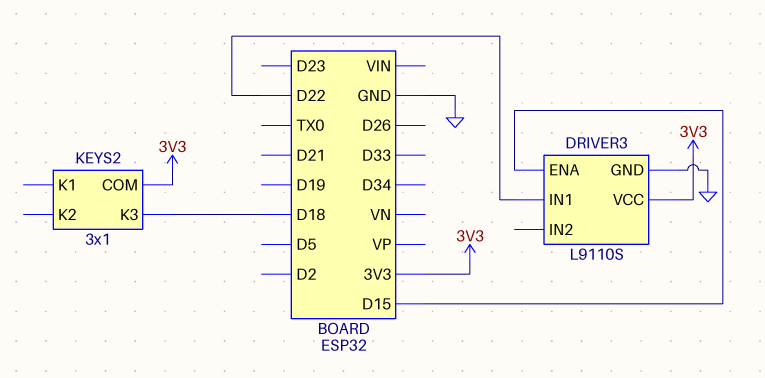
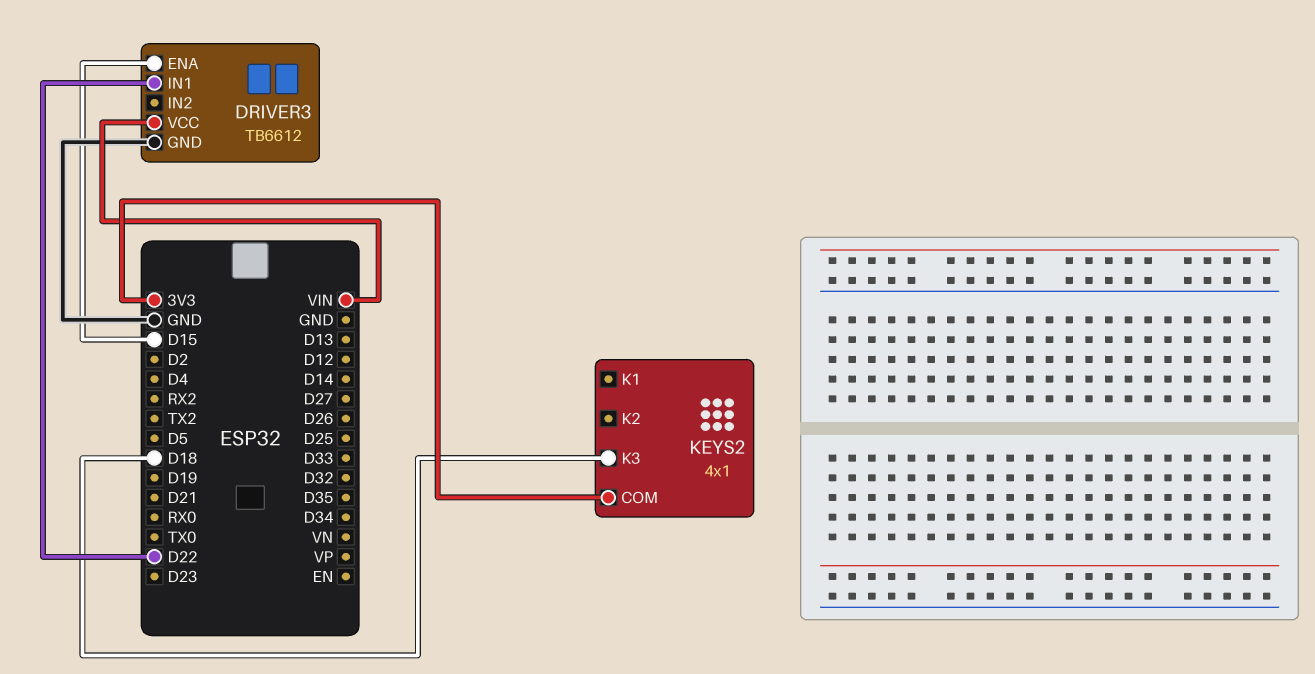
DRIVER3: L9110S -> TB6612
DRIVER3 pin VCC: 3V3 -> VIN
KEYS2: 3x1 -> 4x1

